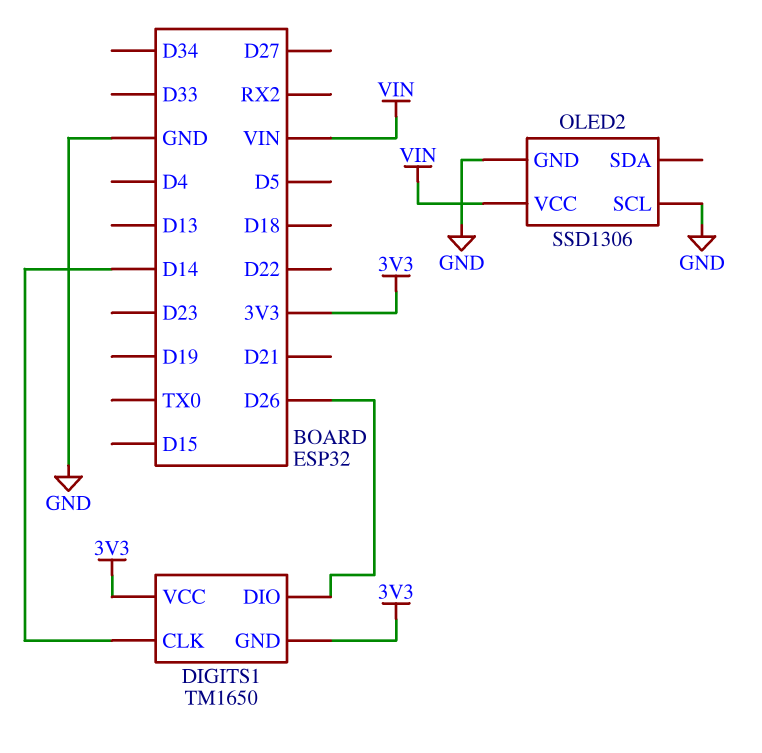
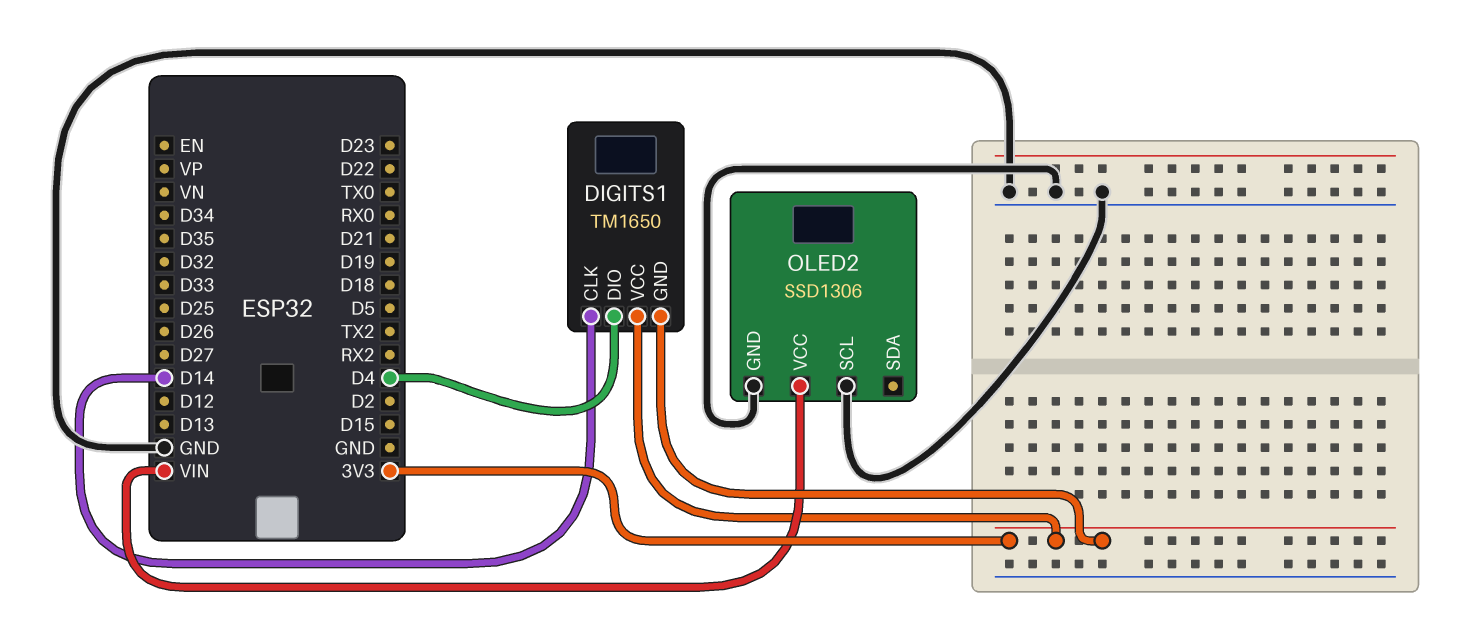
DIGITS1 pin DIO: D26 -> D4

